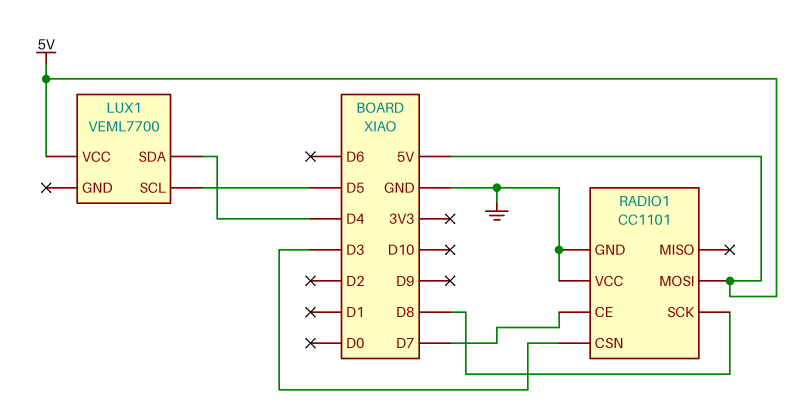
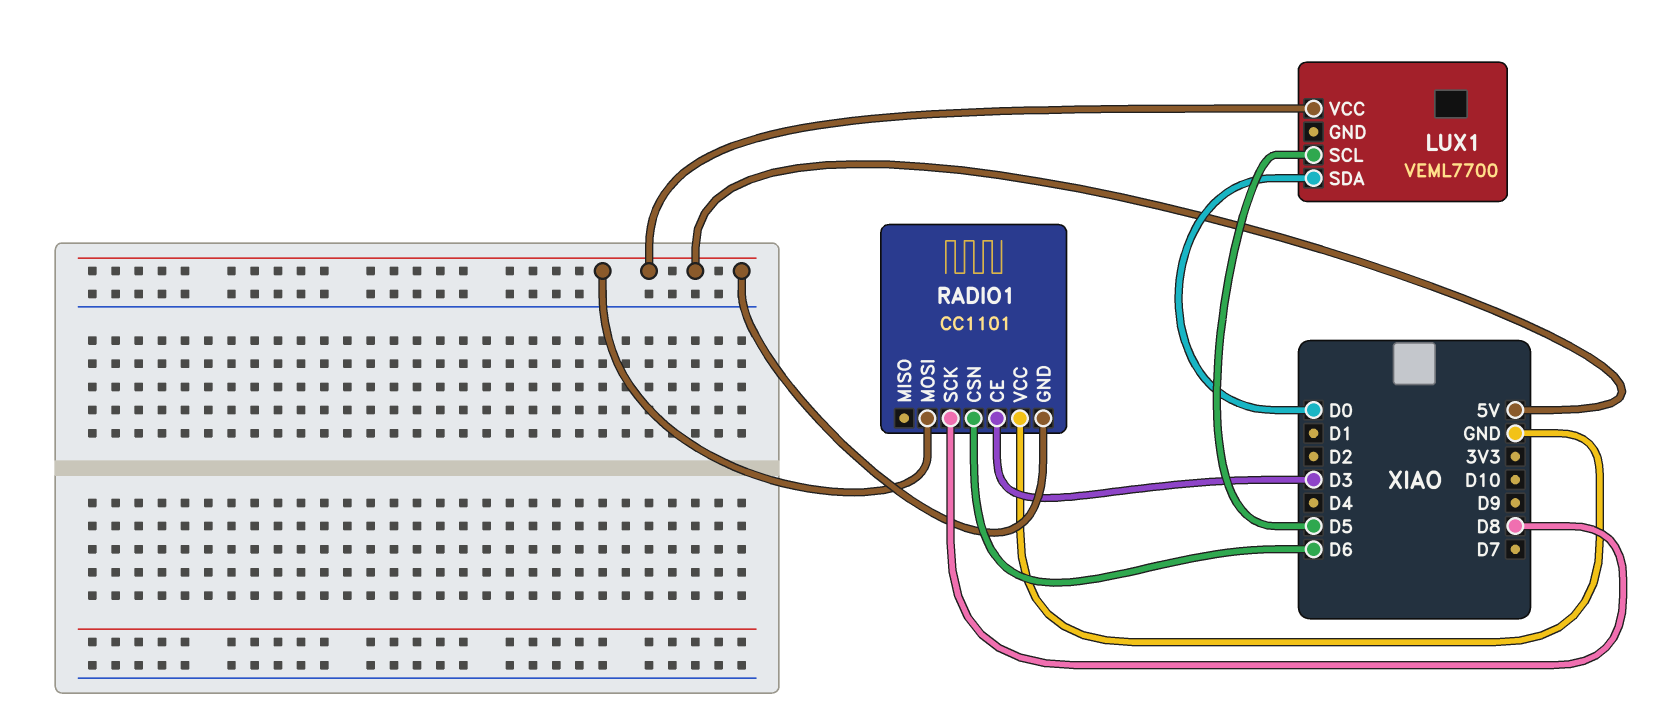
LUX1 pin SDA: D4 -> D0
RADIO1 pin CE: D7 -> D3
RADIO1 pin CSN: D3 -> D6
RADIO1 pin GND: GND -> 5V

